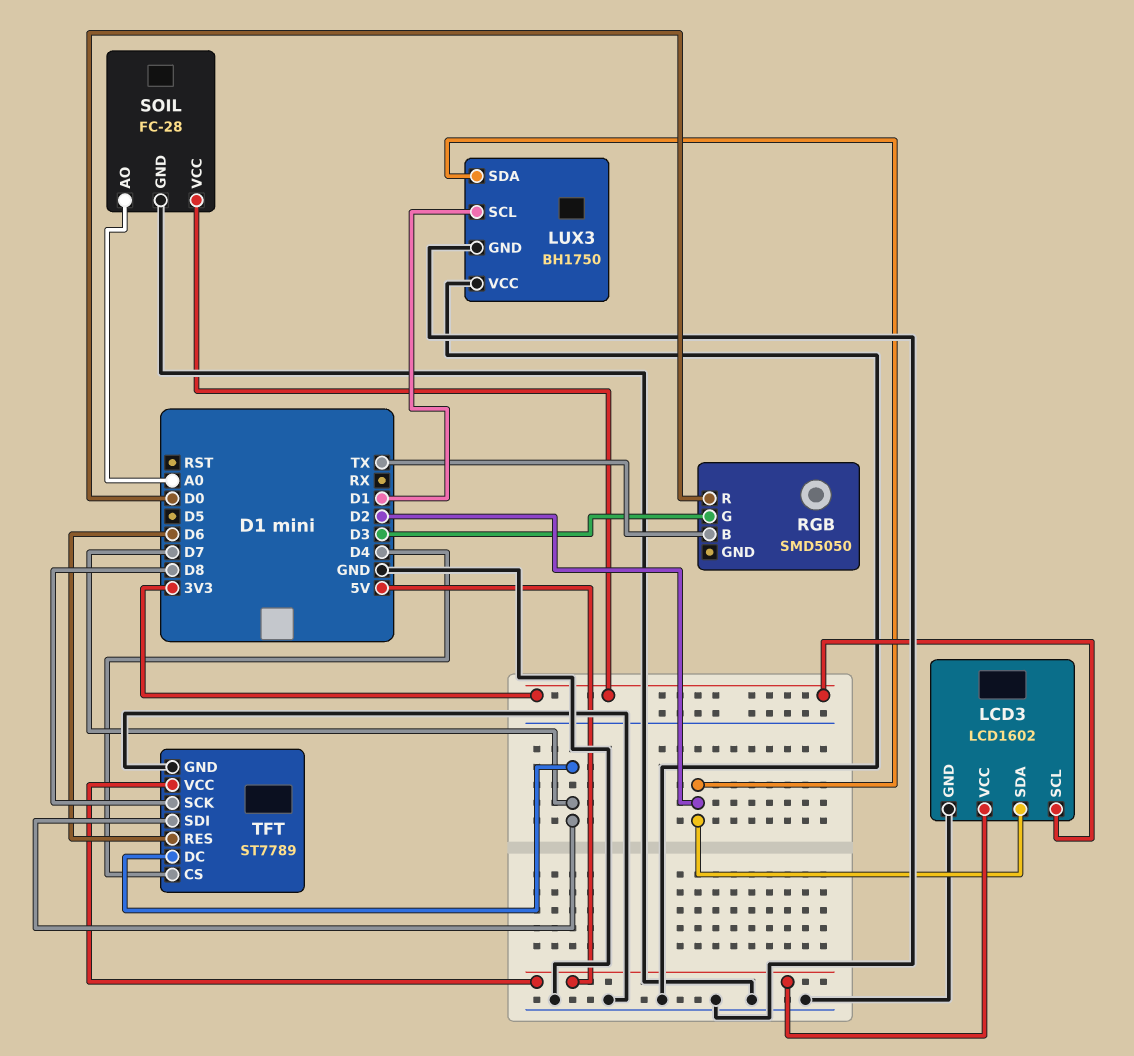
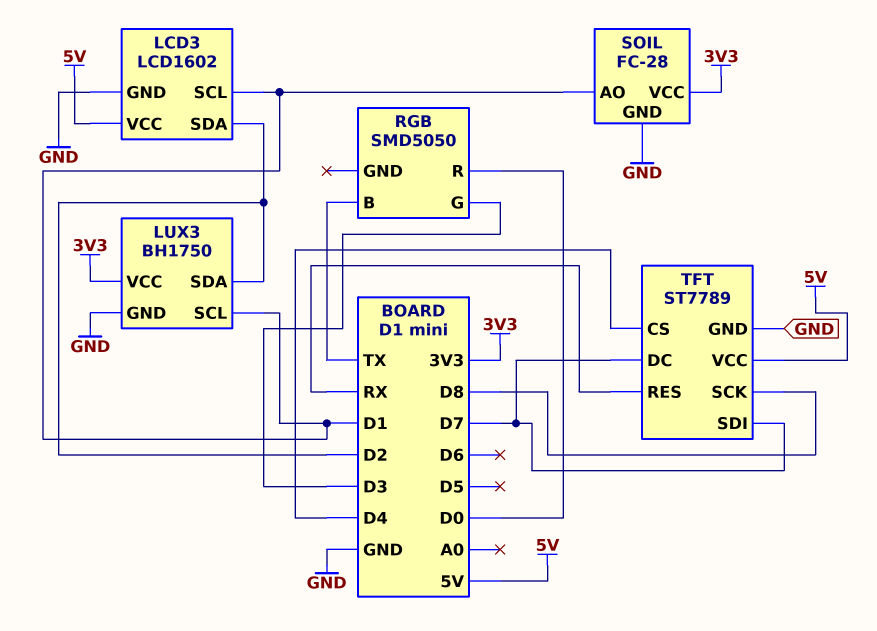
LCD3 pin SCL: 3V3 -> D1
LUX3 pin VCC: GND -> 3V3
SOIL pin AO: A0 -> D1
TFT pin RES: D6 -> RX

